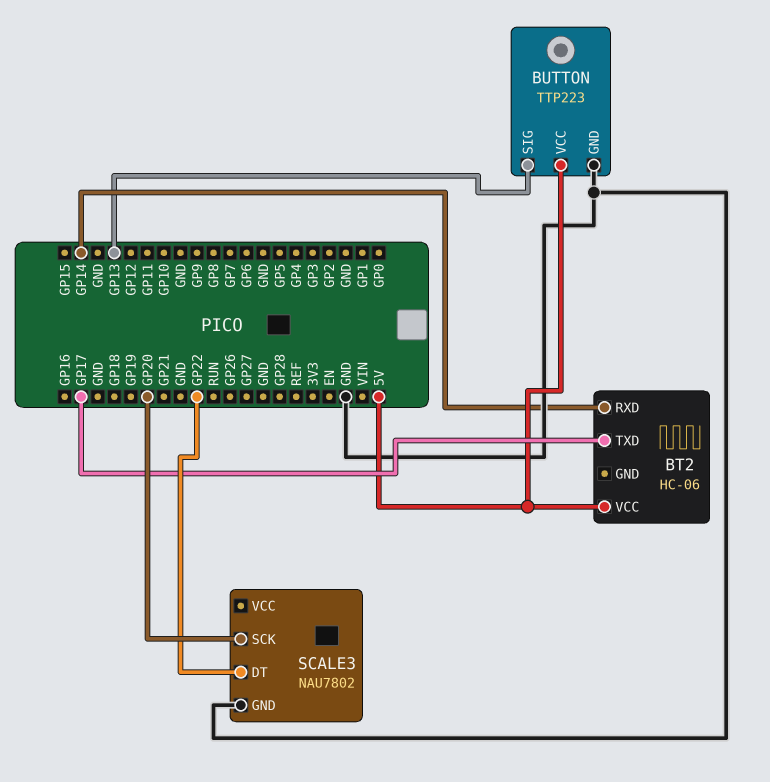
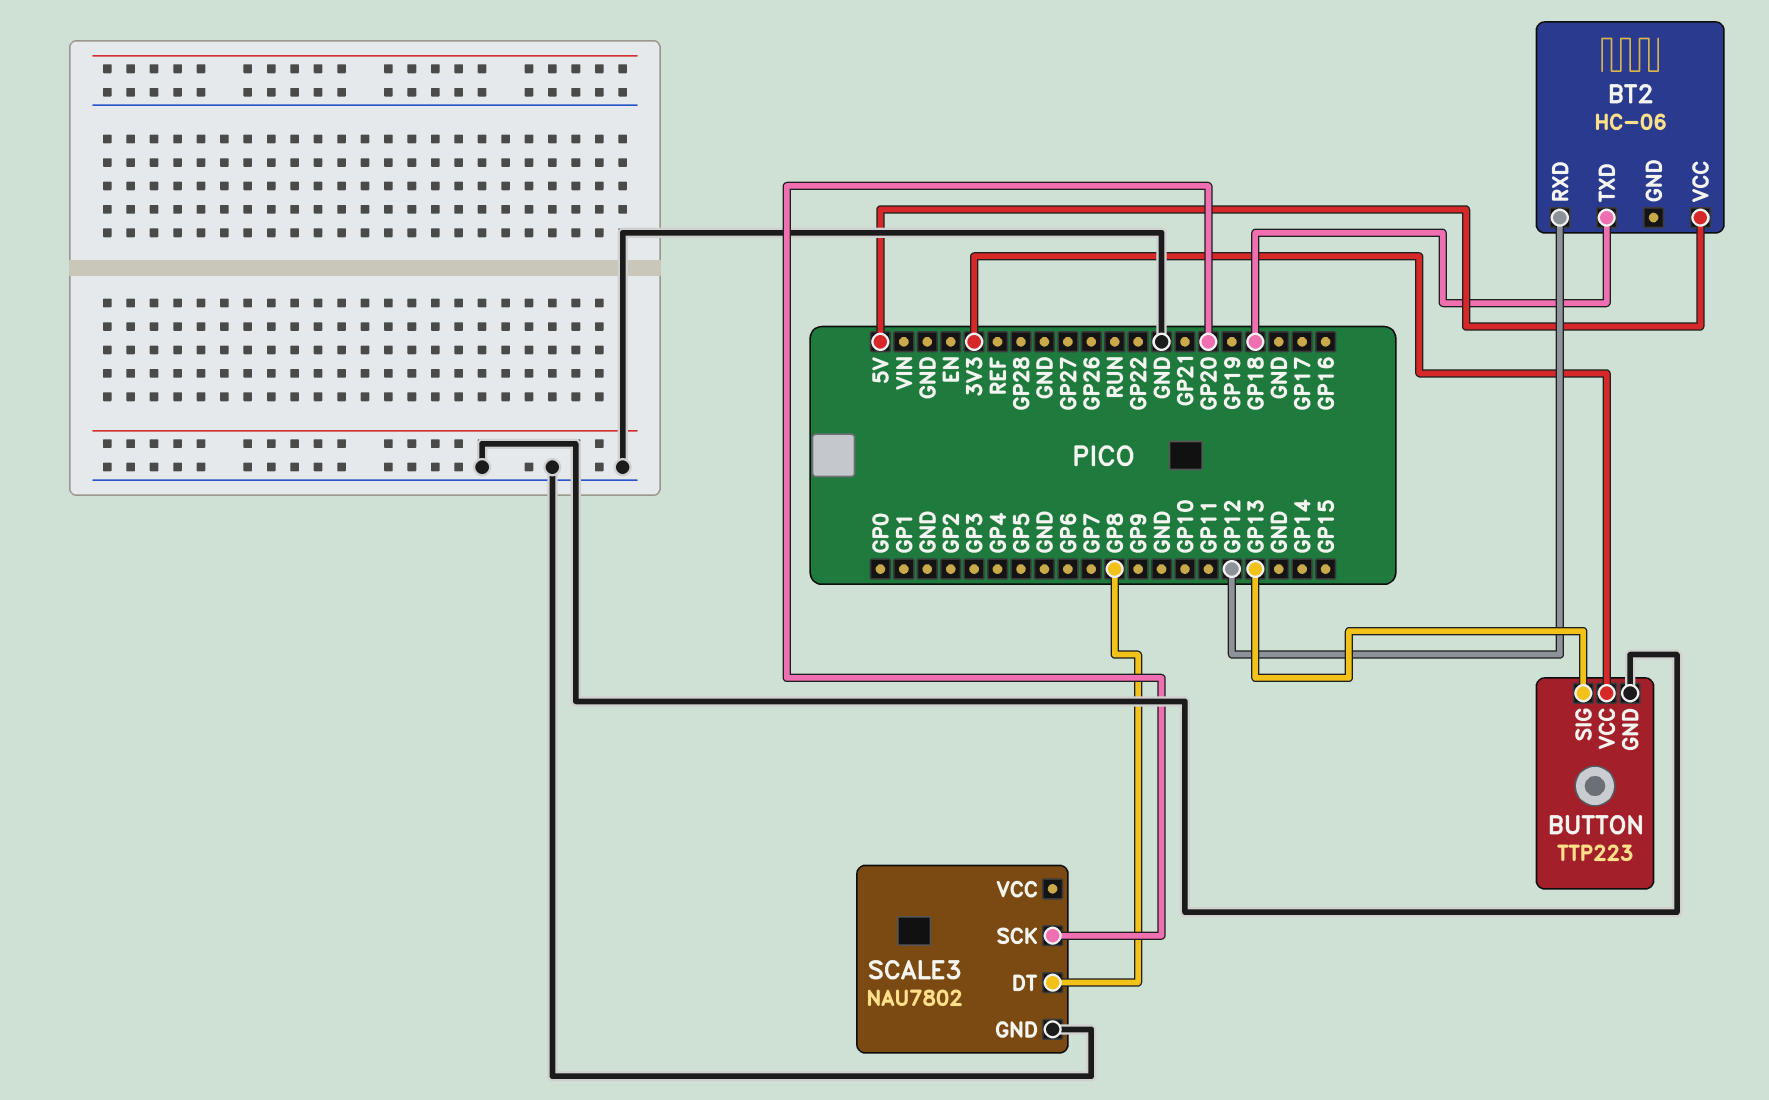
BT2 pin RXD: GP14 -> GP12
BT2 pin TXD: GP17 -> GP18
BUTTON pin VCC: 5V -> 3V3
SCALE3 pin DT: GP22 -> GP8

